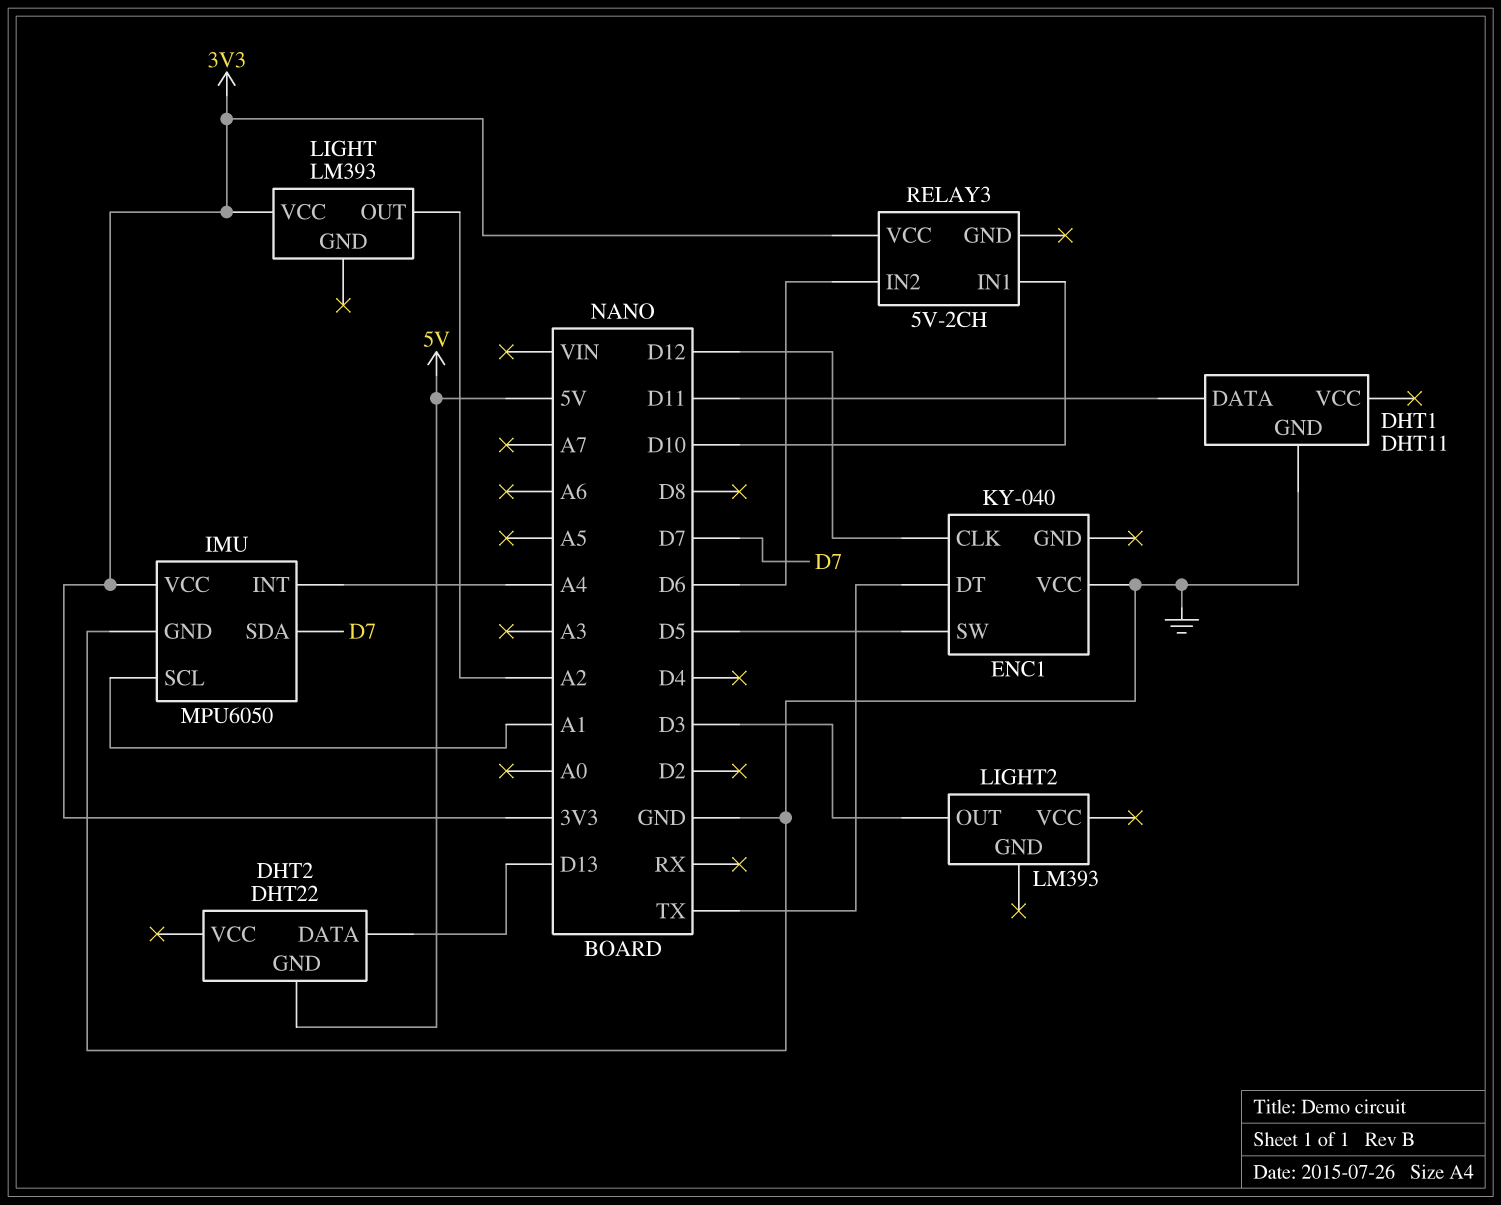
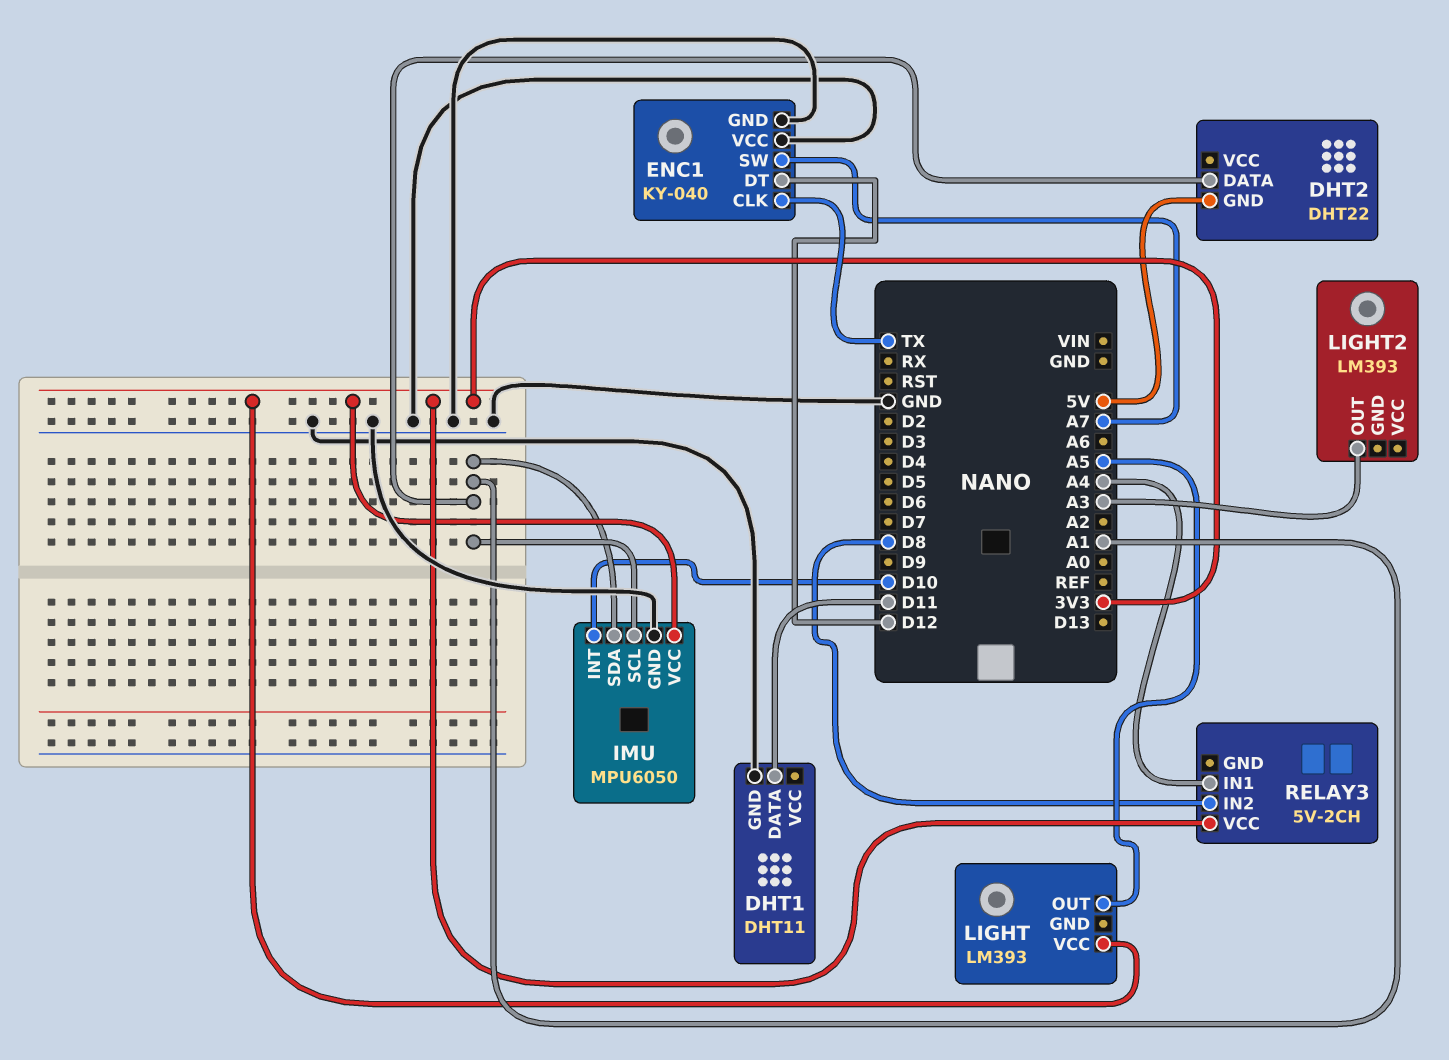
DHT2 pin DATA: D13 -> A1
ENC1 pin CLK: D12 -> TX
ENC1 pin DT: TX -> D12
ENC1 pin GND: none -> GND
ENC1 pin SW: D5 -> A7
IMU pin INT: A4 -> D10
IMU pin SDA: D7 -> A1
LIGHT pin OUT: A2 -> A5
LIGHT2 pin OUT: D3 -> A3
RELAY3 pin IN1: D10 -> A4
RELAY3 pin IN2: D6 -> D8

